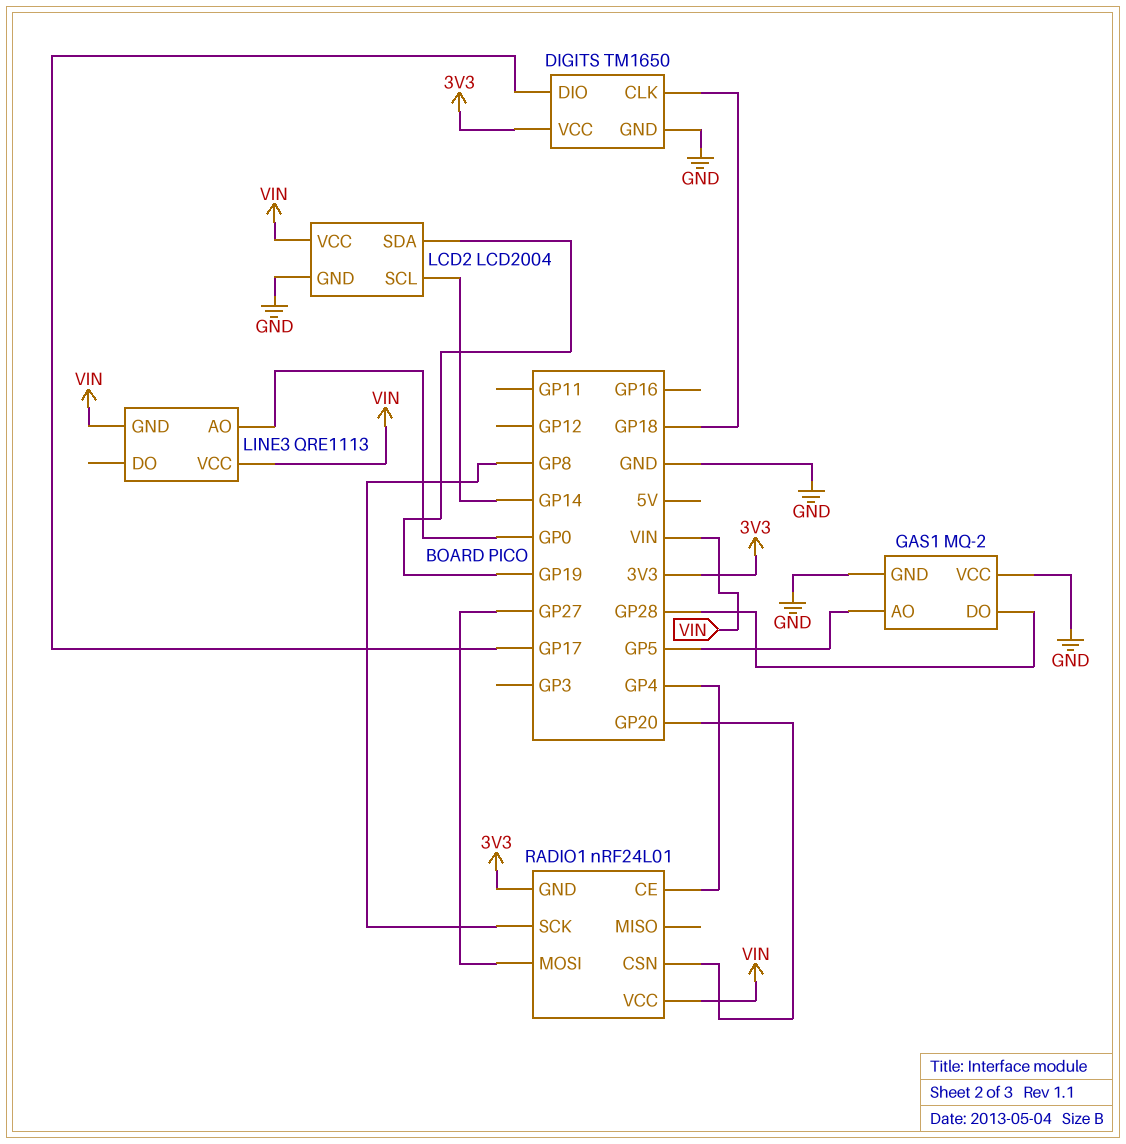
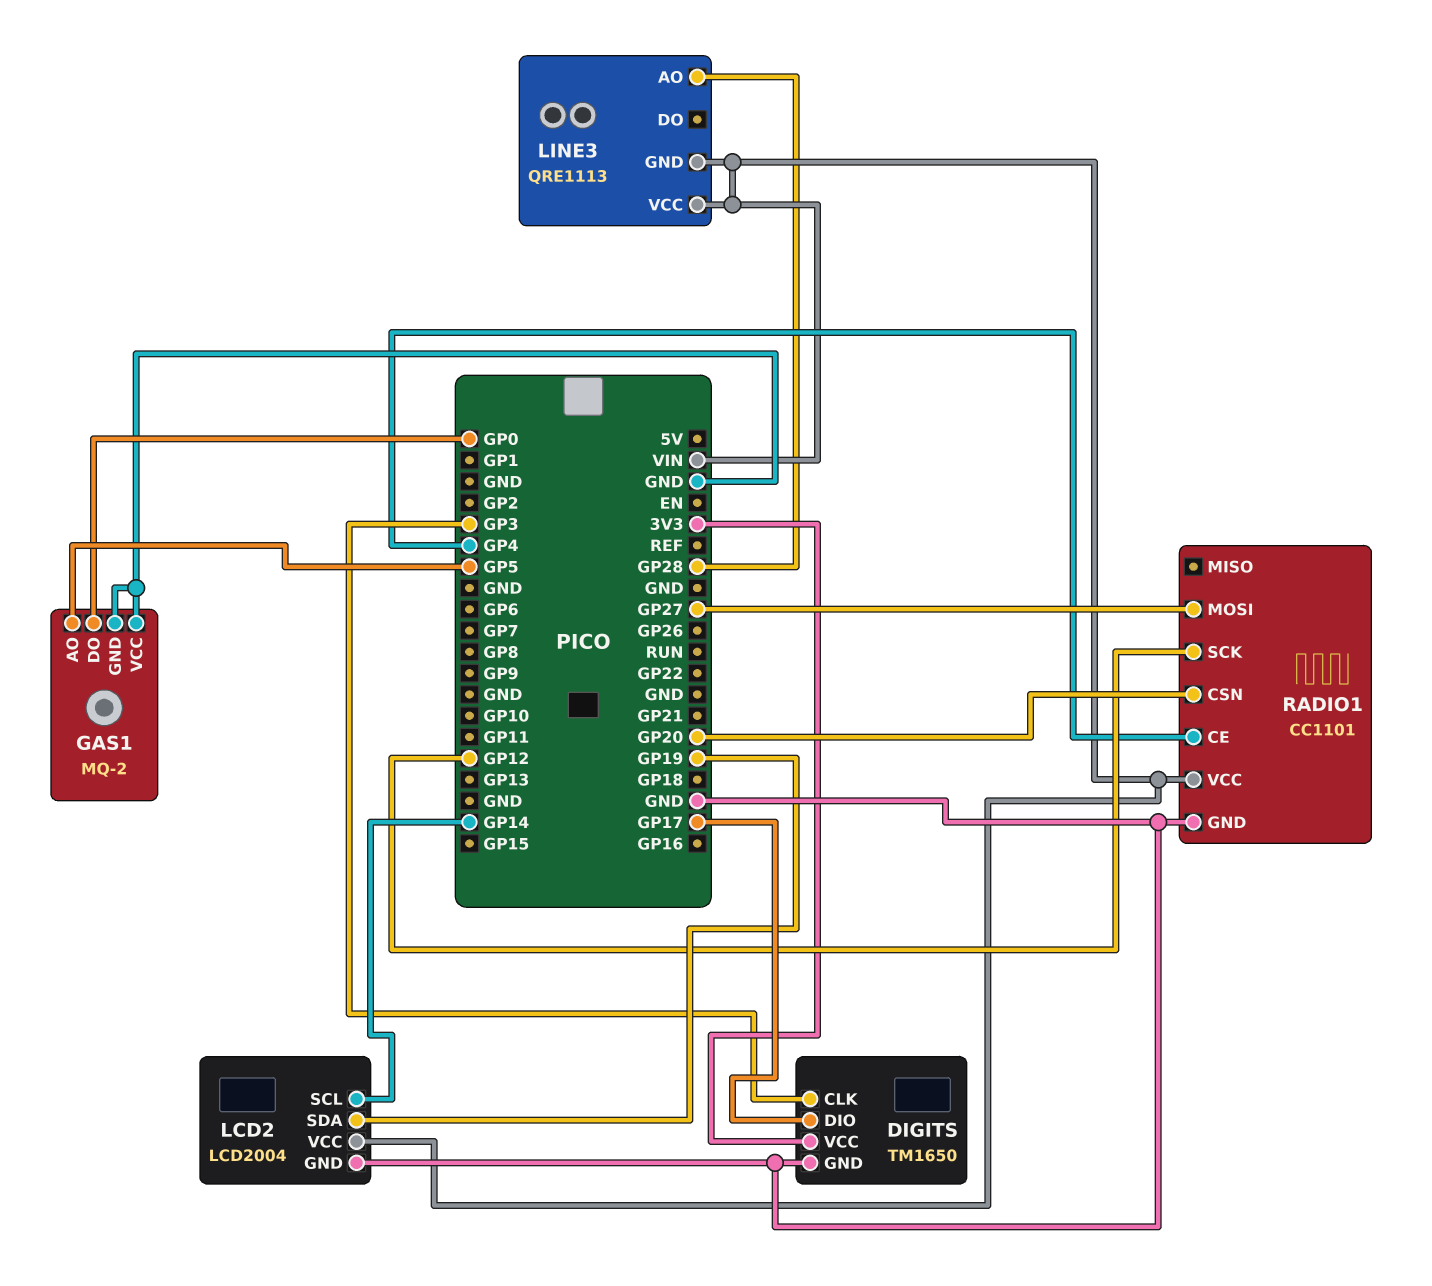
DIGITS pin CLK: GP18 -> GP3
GAS1 pin DO: GP28 -> GP0
LINE3 pin AO: GP0 -> GP28
RADIO1: nRF24L01 -> CC1101
RADIO1 pin GND: 3V3 -> GND
RADIO1 pin SCK: GP8 -> GP12

